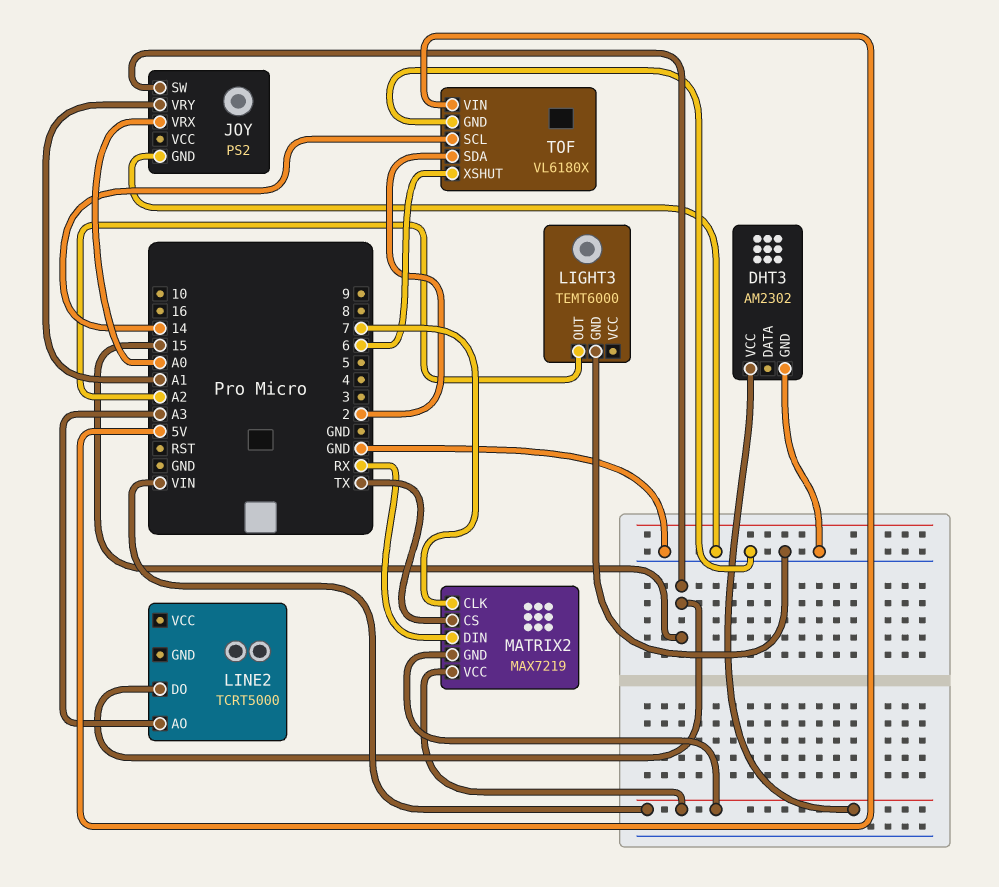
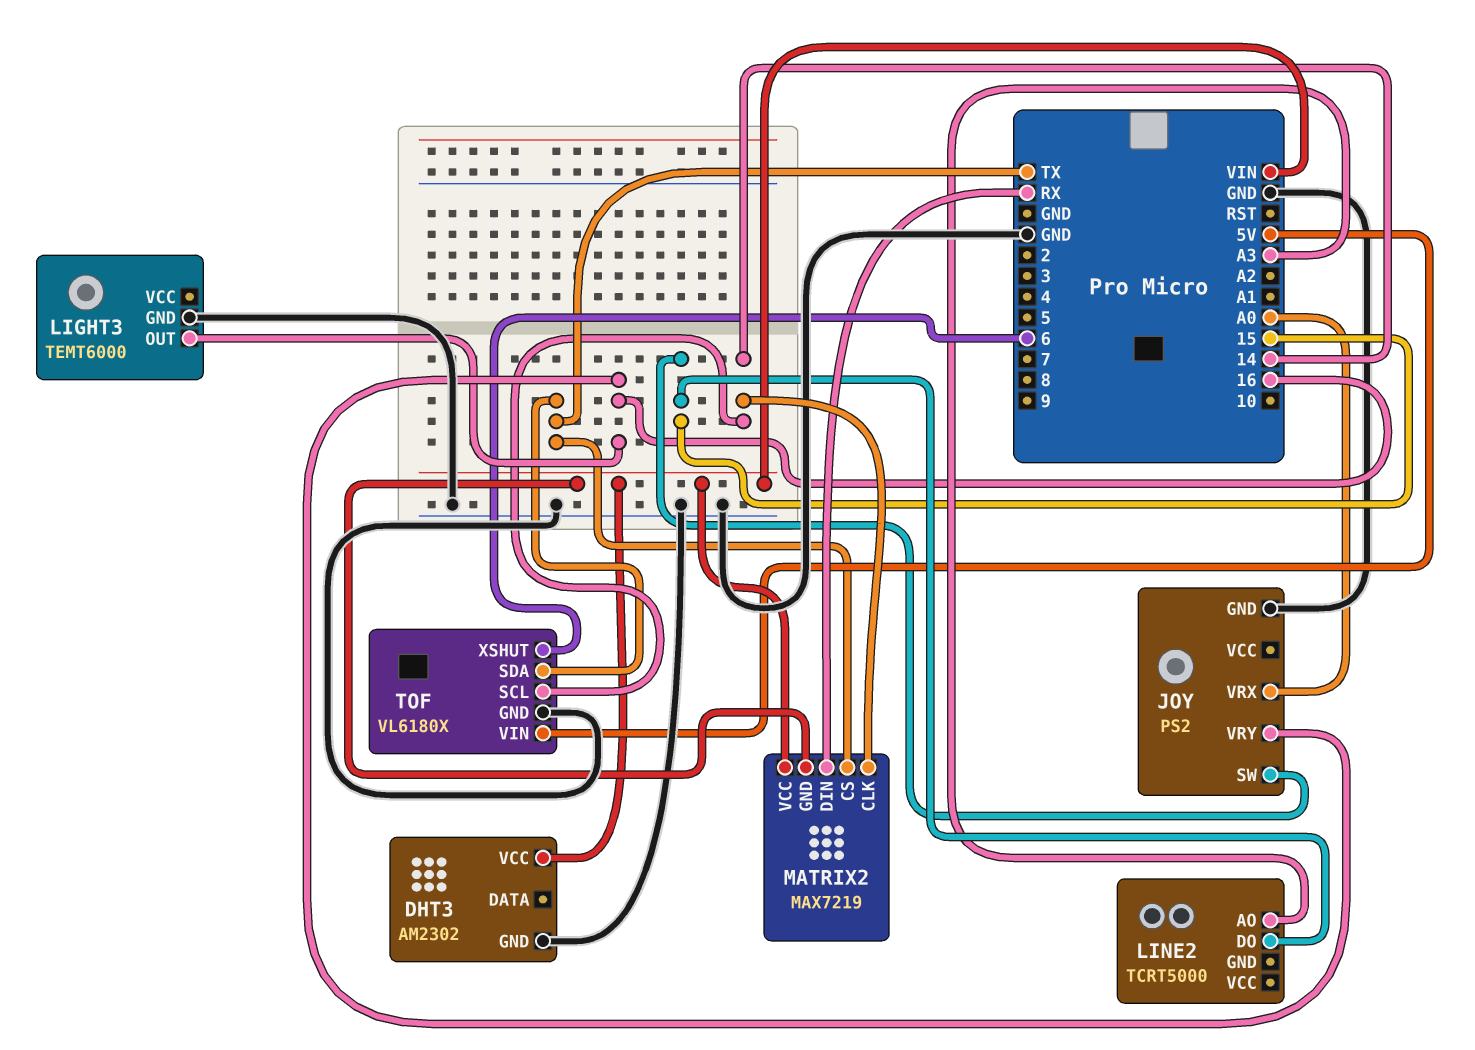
JOY pin VRY: A1 -> 16
LIGHT3 pin OUT: A2 -> 16
MATRIX2 pin CLK: 7 -> 14
TOF pin SDA: 2 -> TX

